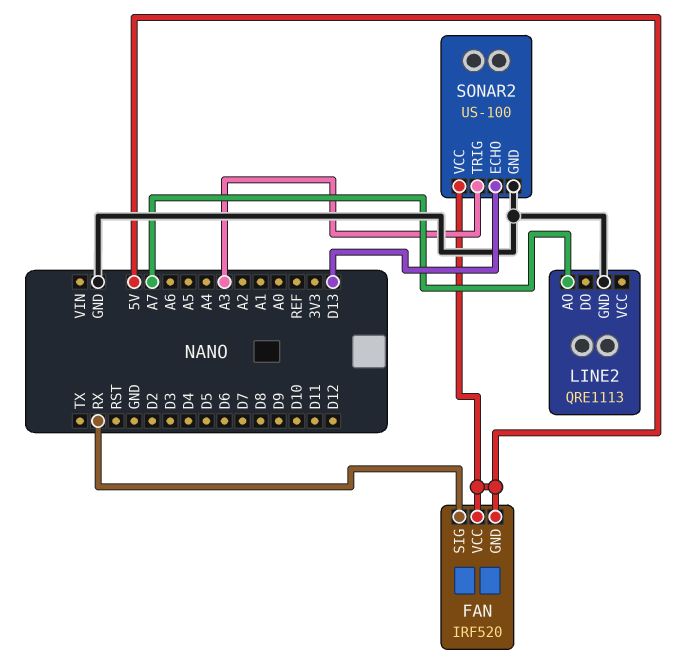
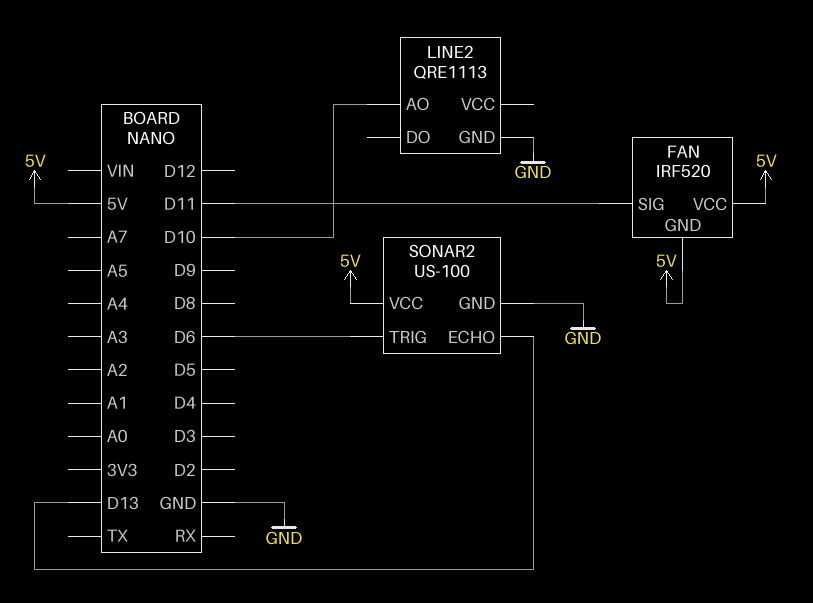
FAN pin SIG: RX -> D11
LINE2 pin AO: A7 -> D10
SONAR2 pin TRIG: A3 -> D6

